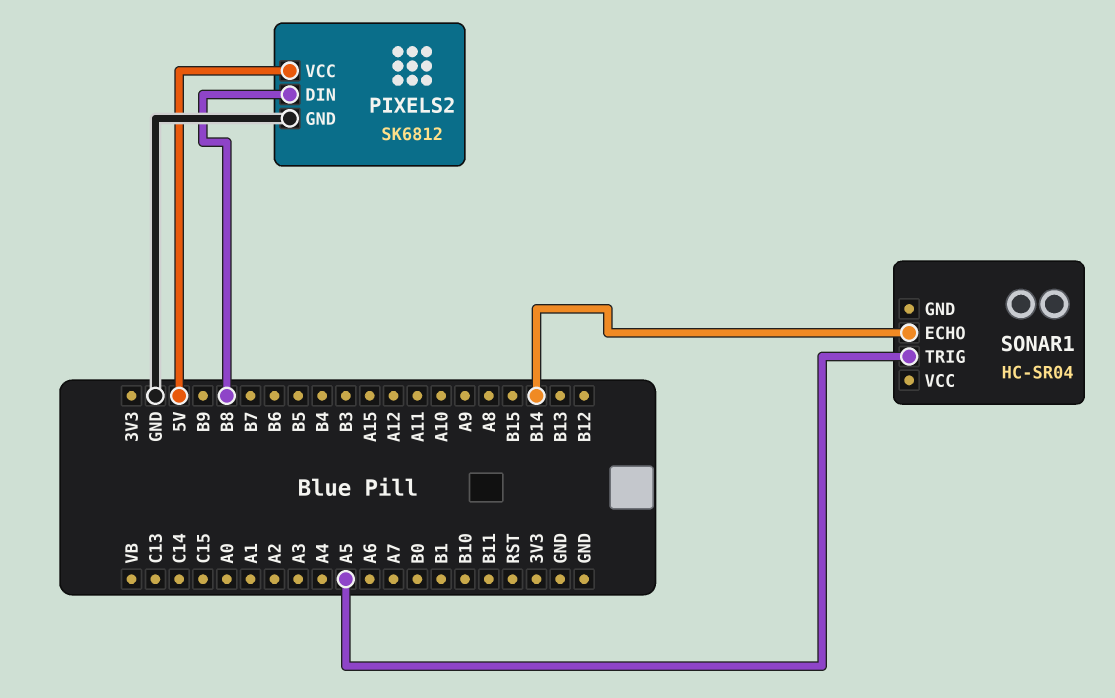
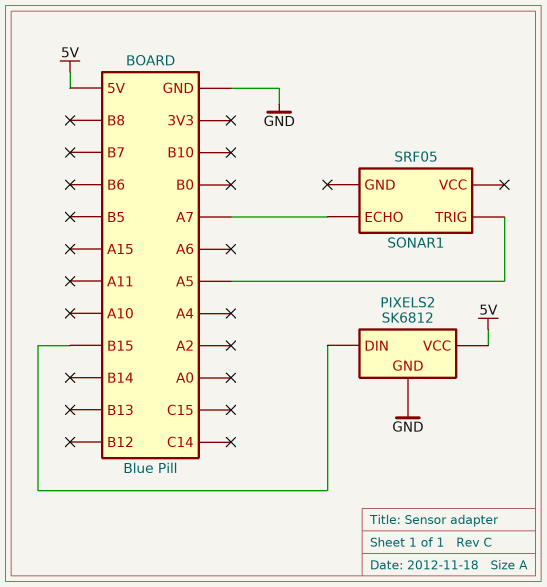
PIXELS2 pin DIN: B8 -> B15
SONAR1: HC-SR04 -> SRF05
SONAR1 pin ECHO: B14 -> A7

